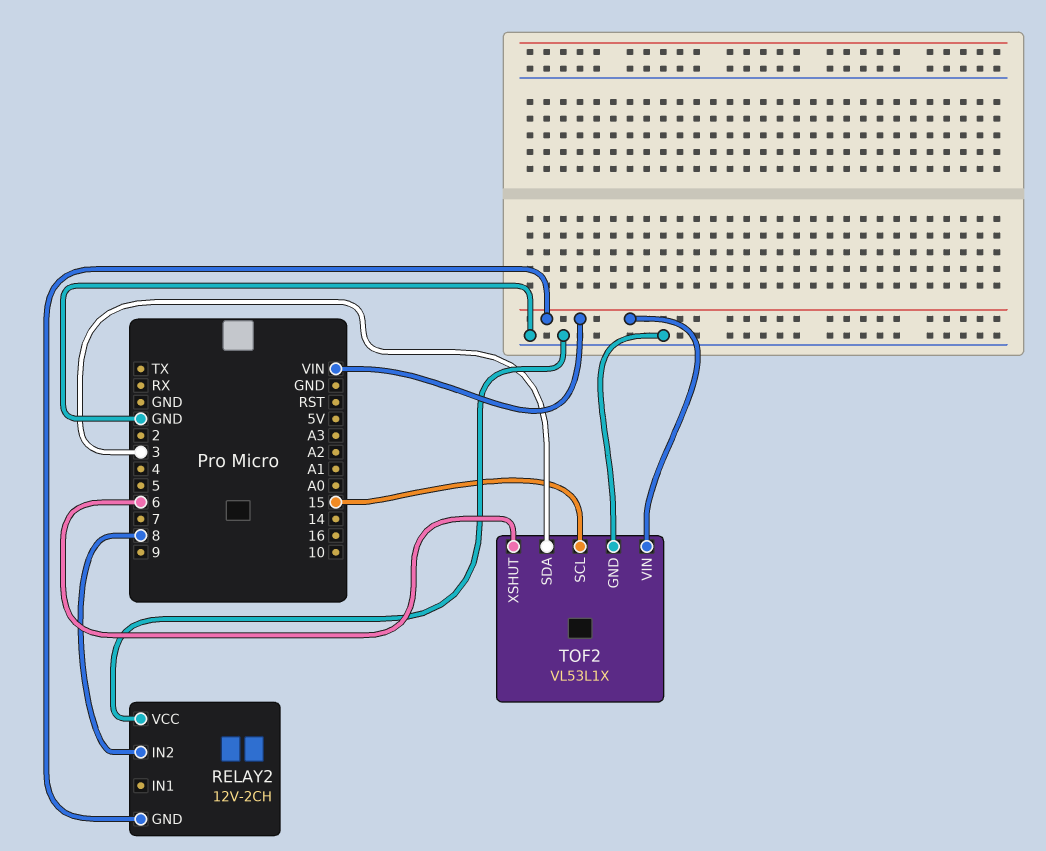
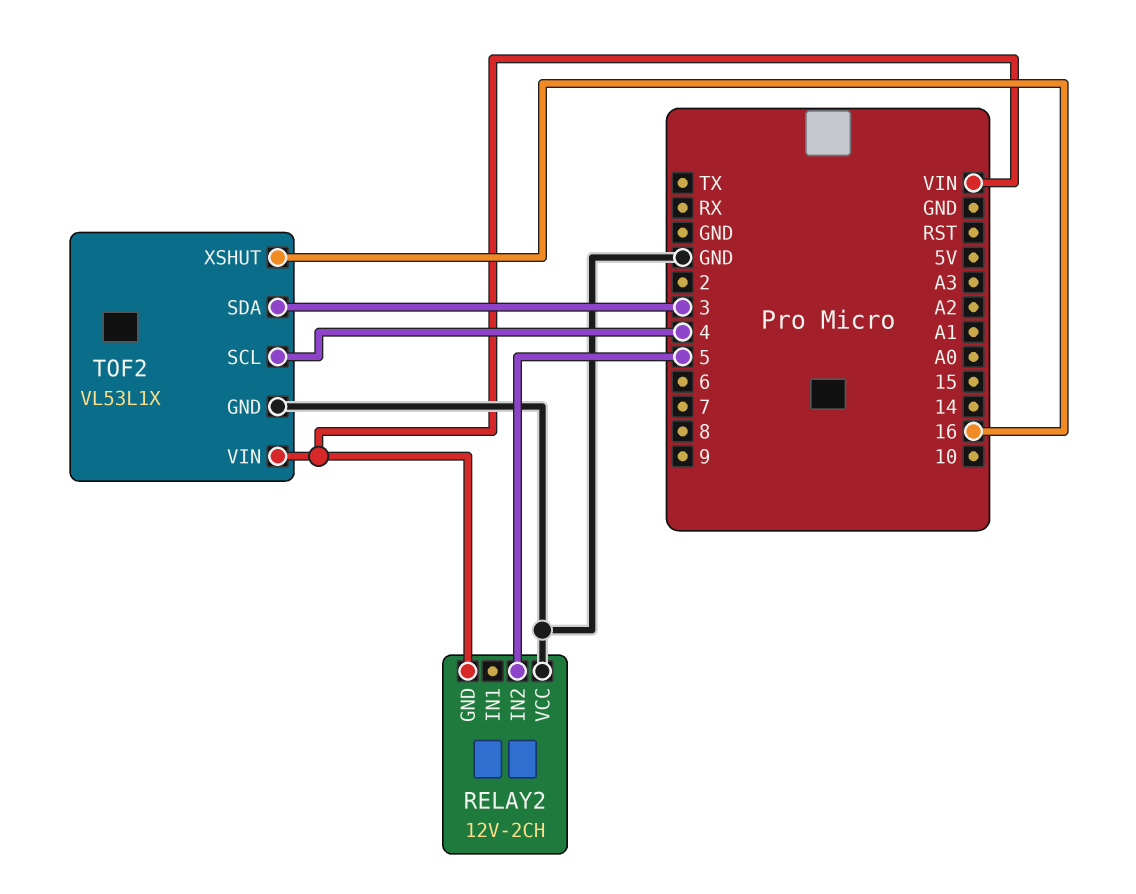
RELAY2 pin IN2: 8 -> 5
TOF2 pin SCL: 15 -> 4
TOF2 pin XSHUT: 6 -> 16

